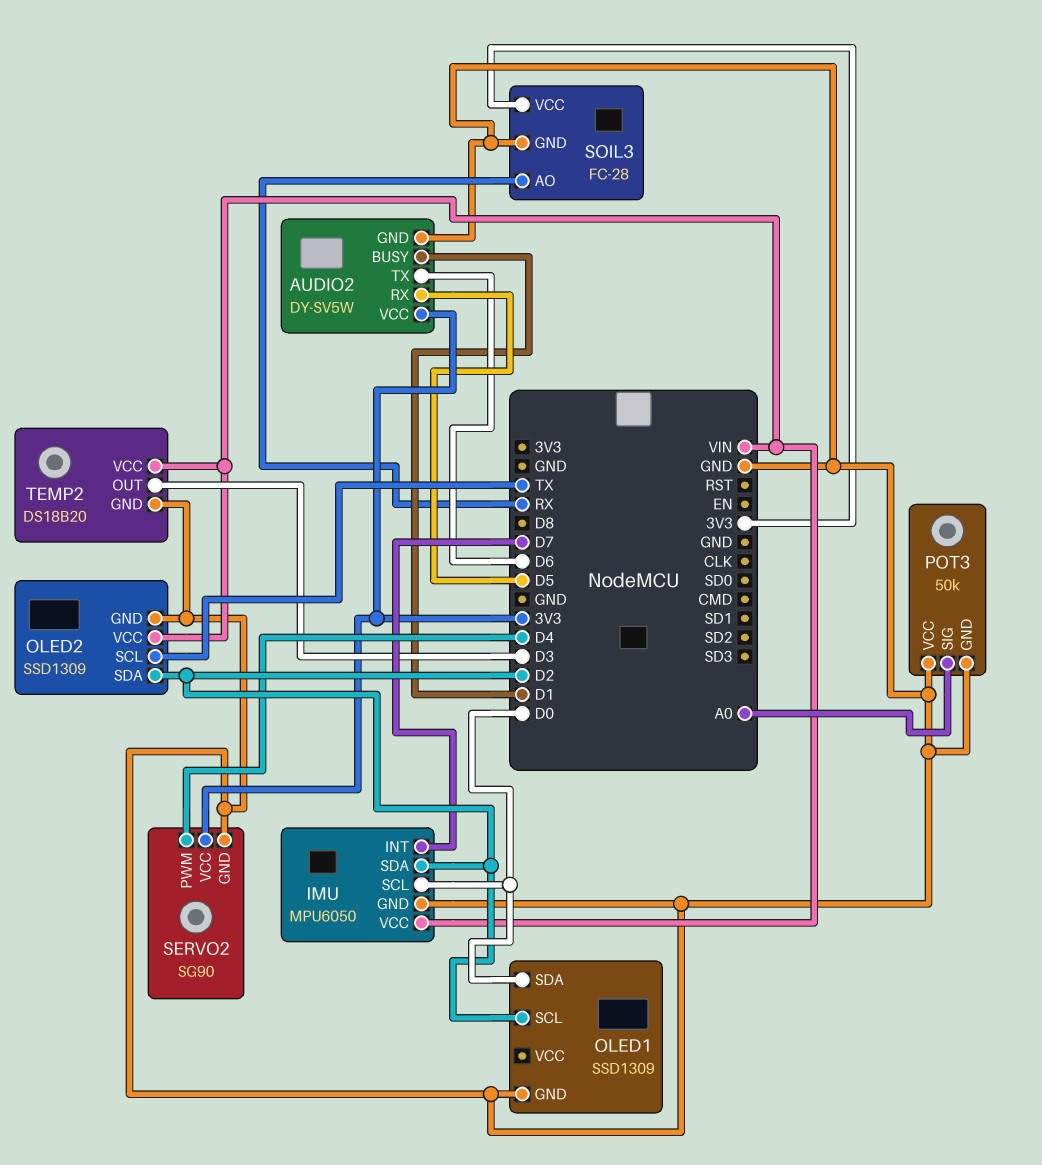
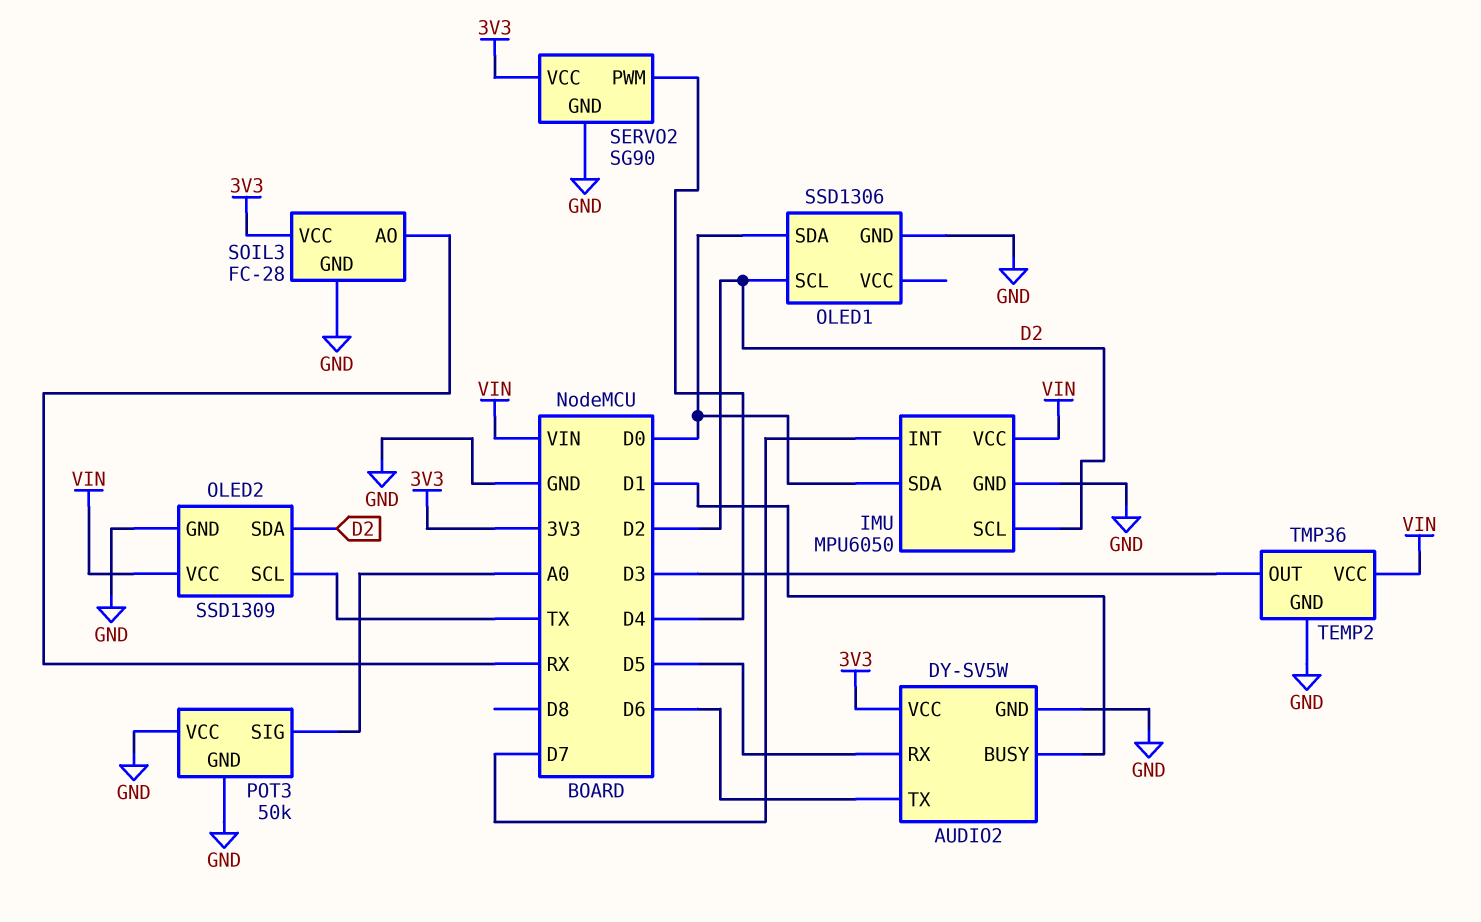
IMU pin SCL: D0 -> D2
IMU pin SDA: D2 -> D0
OLED1: SSD1309 -> SSD1306
TEMP2: DS18B20 -> TMP36

